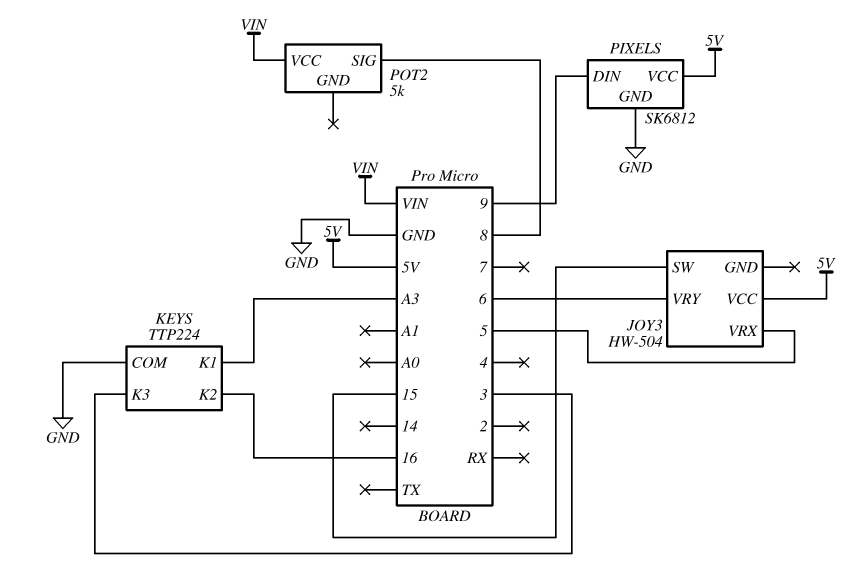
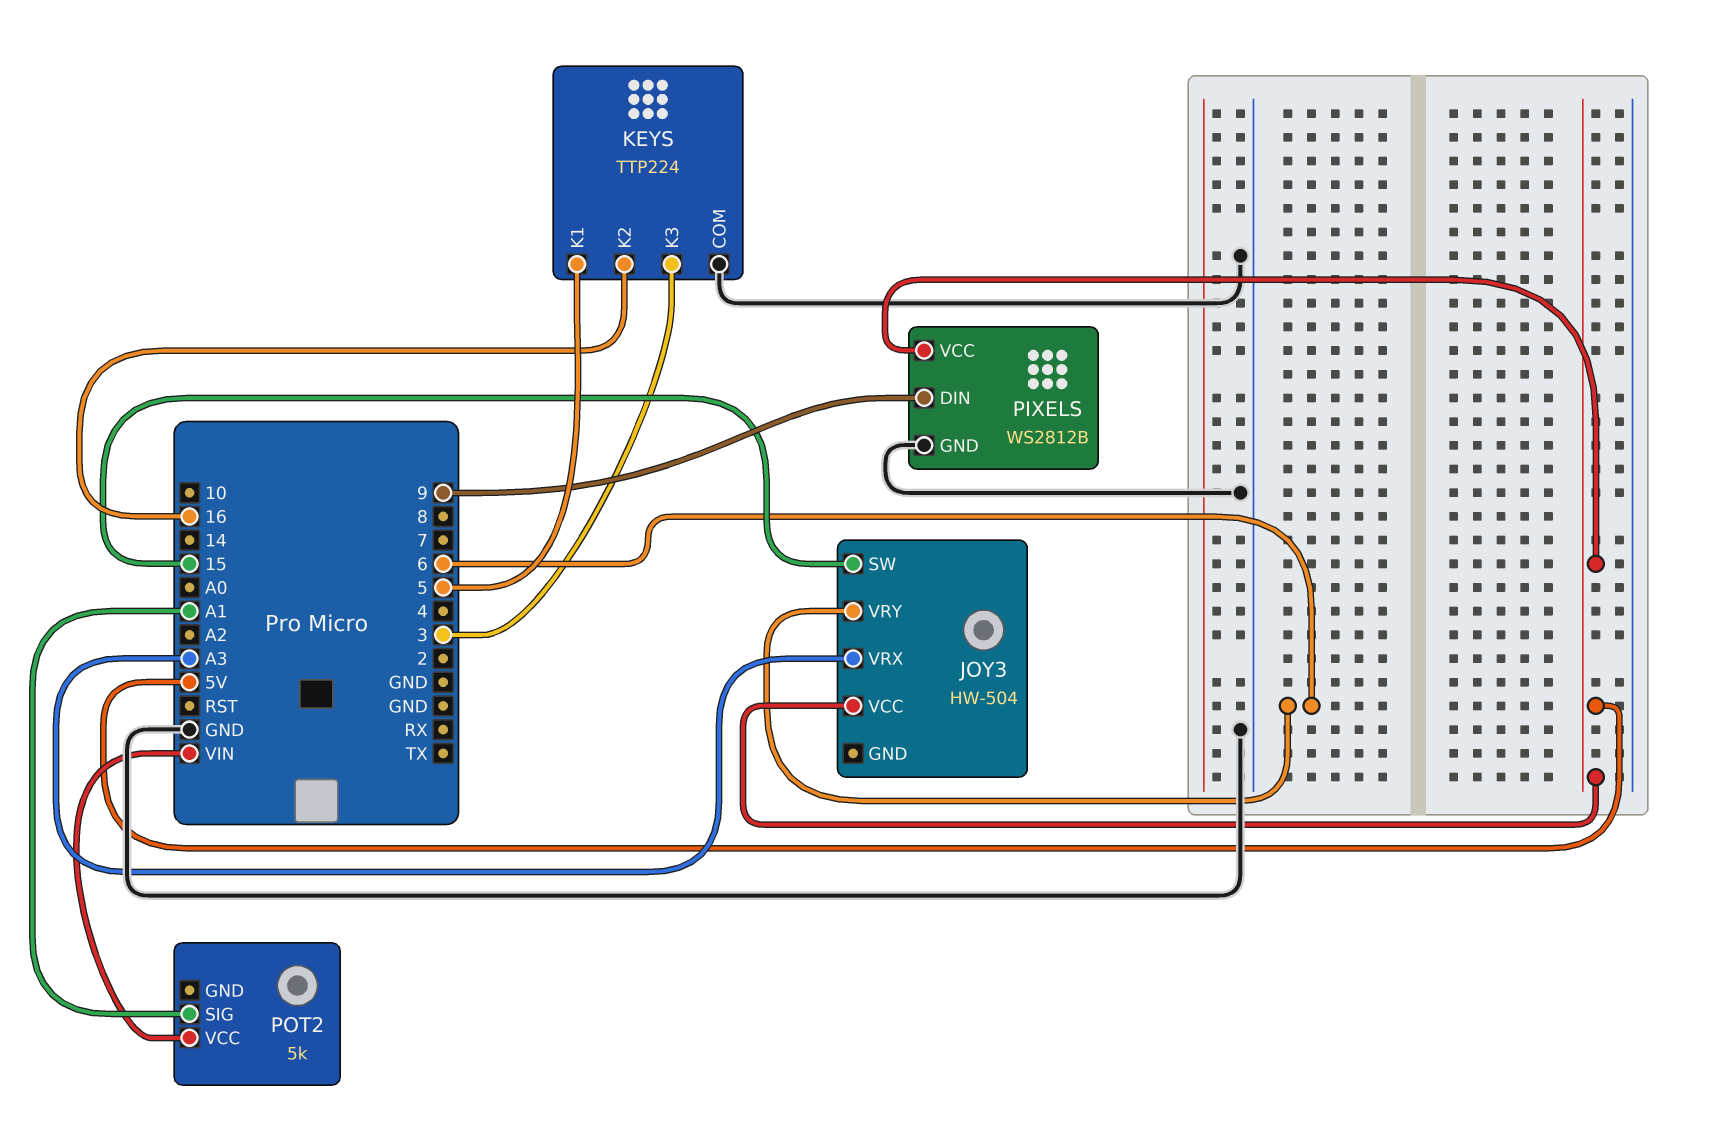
JOY3 pin VRX: 5 -> A3
KEYS pin K1: A3 -> 5
PIXELS: SK6812 -> WS2812B
POT2 pin SIG: 8 -> A1

